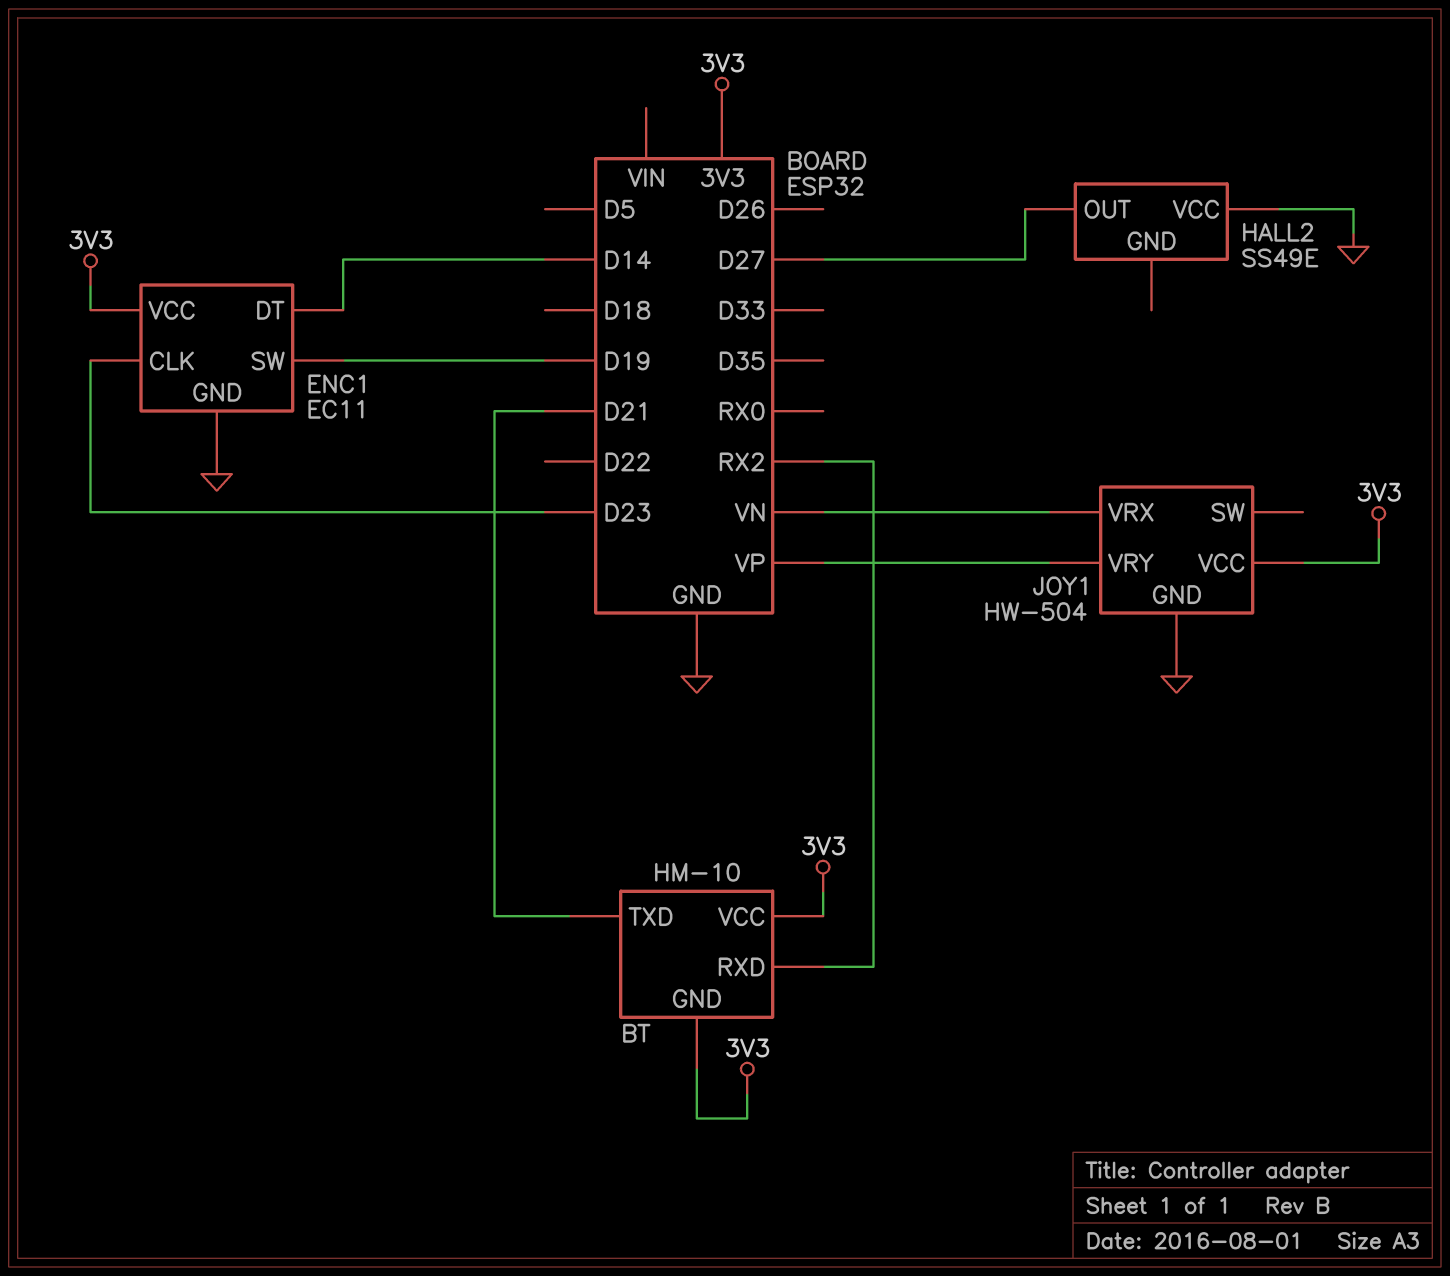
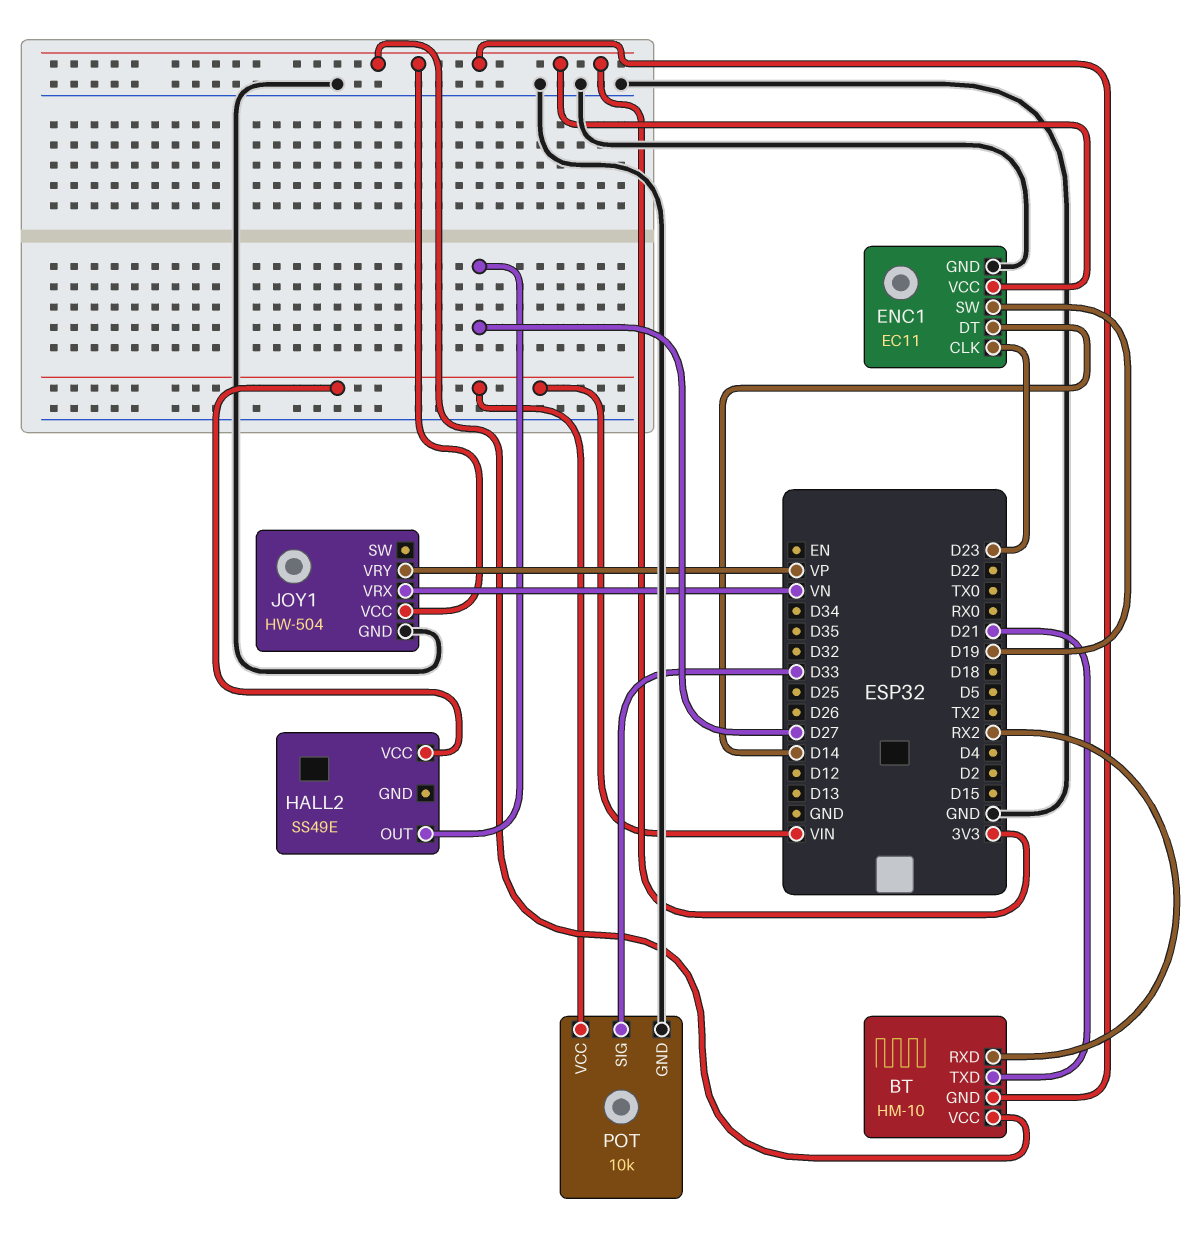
HALL2 pin VCC: GND -> VIN
POT: none -> 10k
POT pin GND: none -> GND
POT pin SIG: none -> D33
POT pin VCC: none -> VIN

